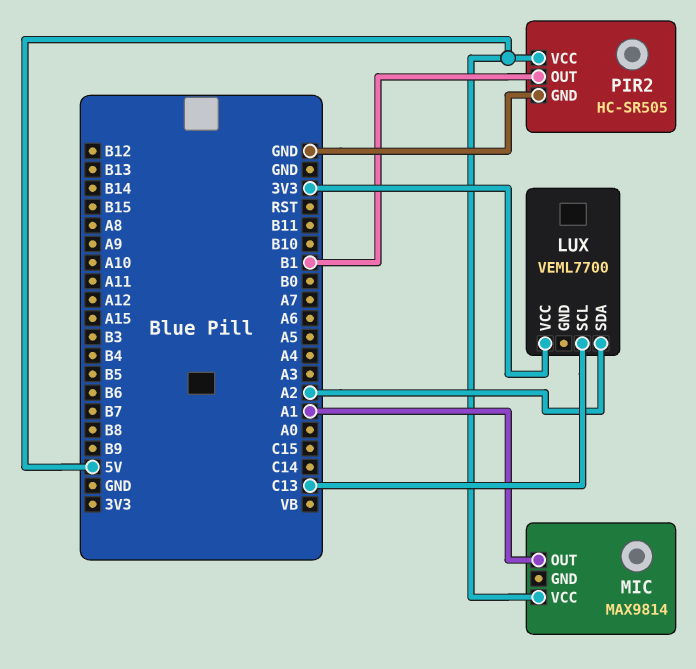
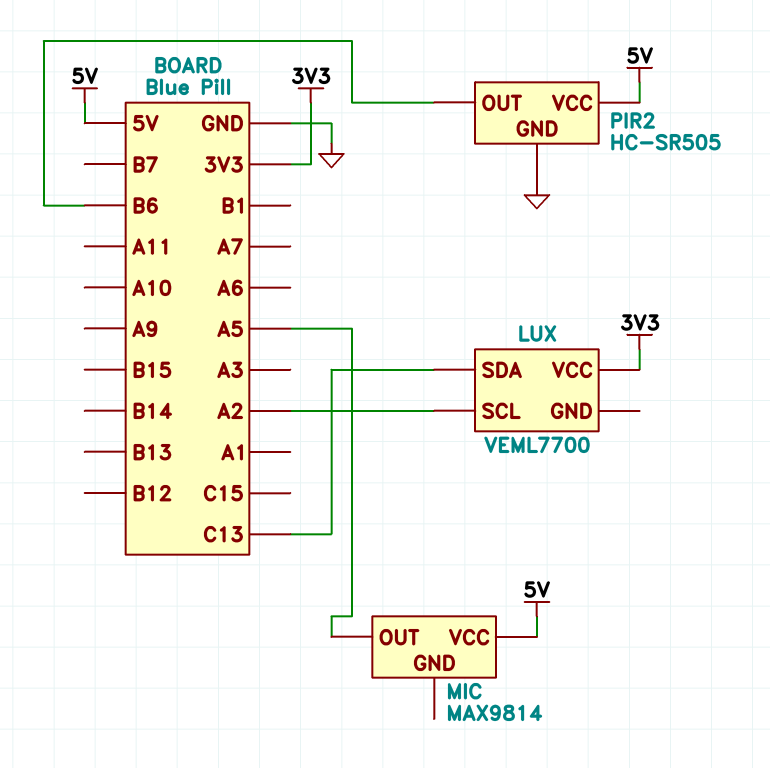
LUX pin SCL: C13 -> A2
LUX pin SDA: A2 -> C13
MIC pin OUT: A1 -> A5
PIR2 pin OUT: B1 -> B6

